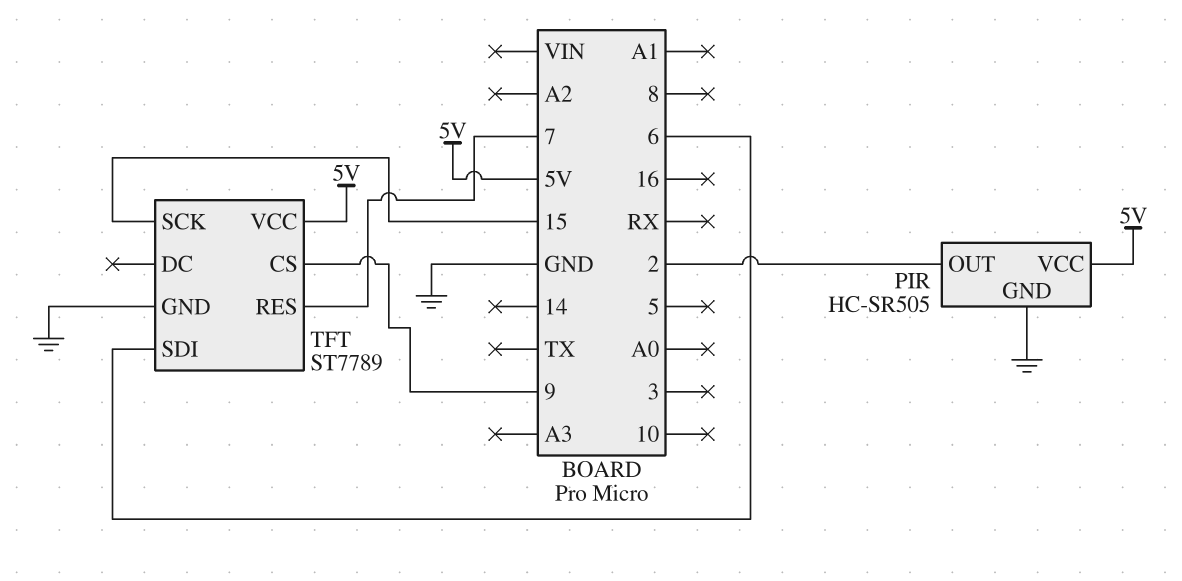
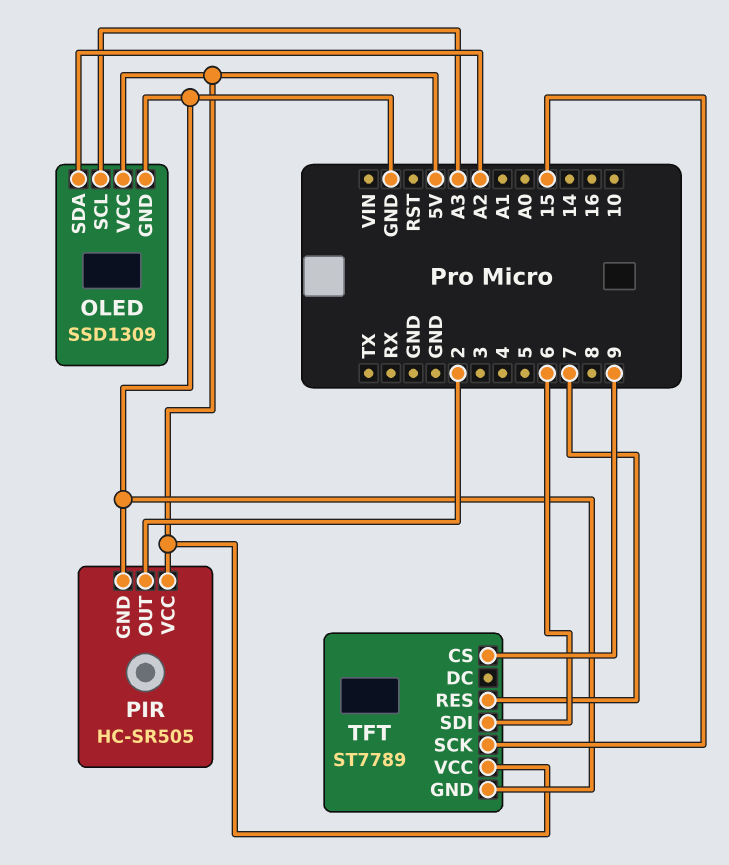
OLED: none -> SSD1309
OLED pin GND: none -> GND
OLED pin SCL: none -> A3
OLED pin SDA: none -> A2
OLED pin VCC: none -> 5V

